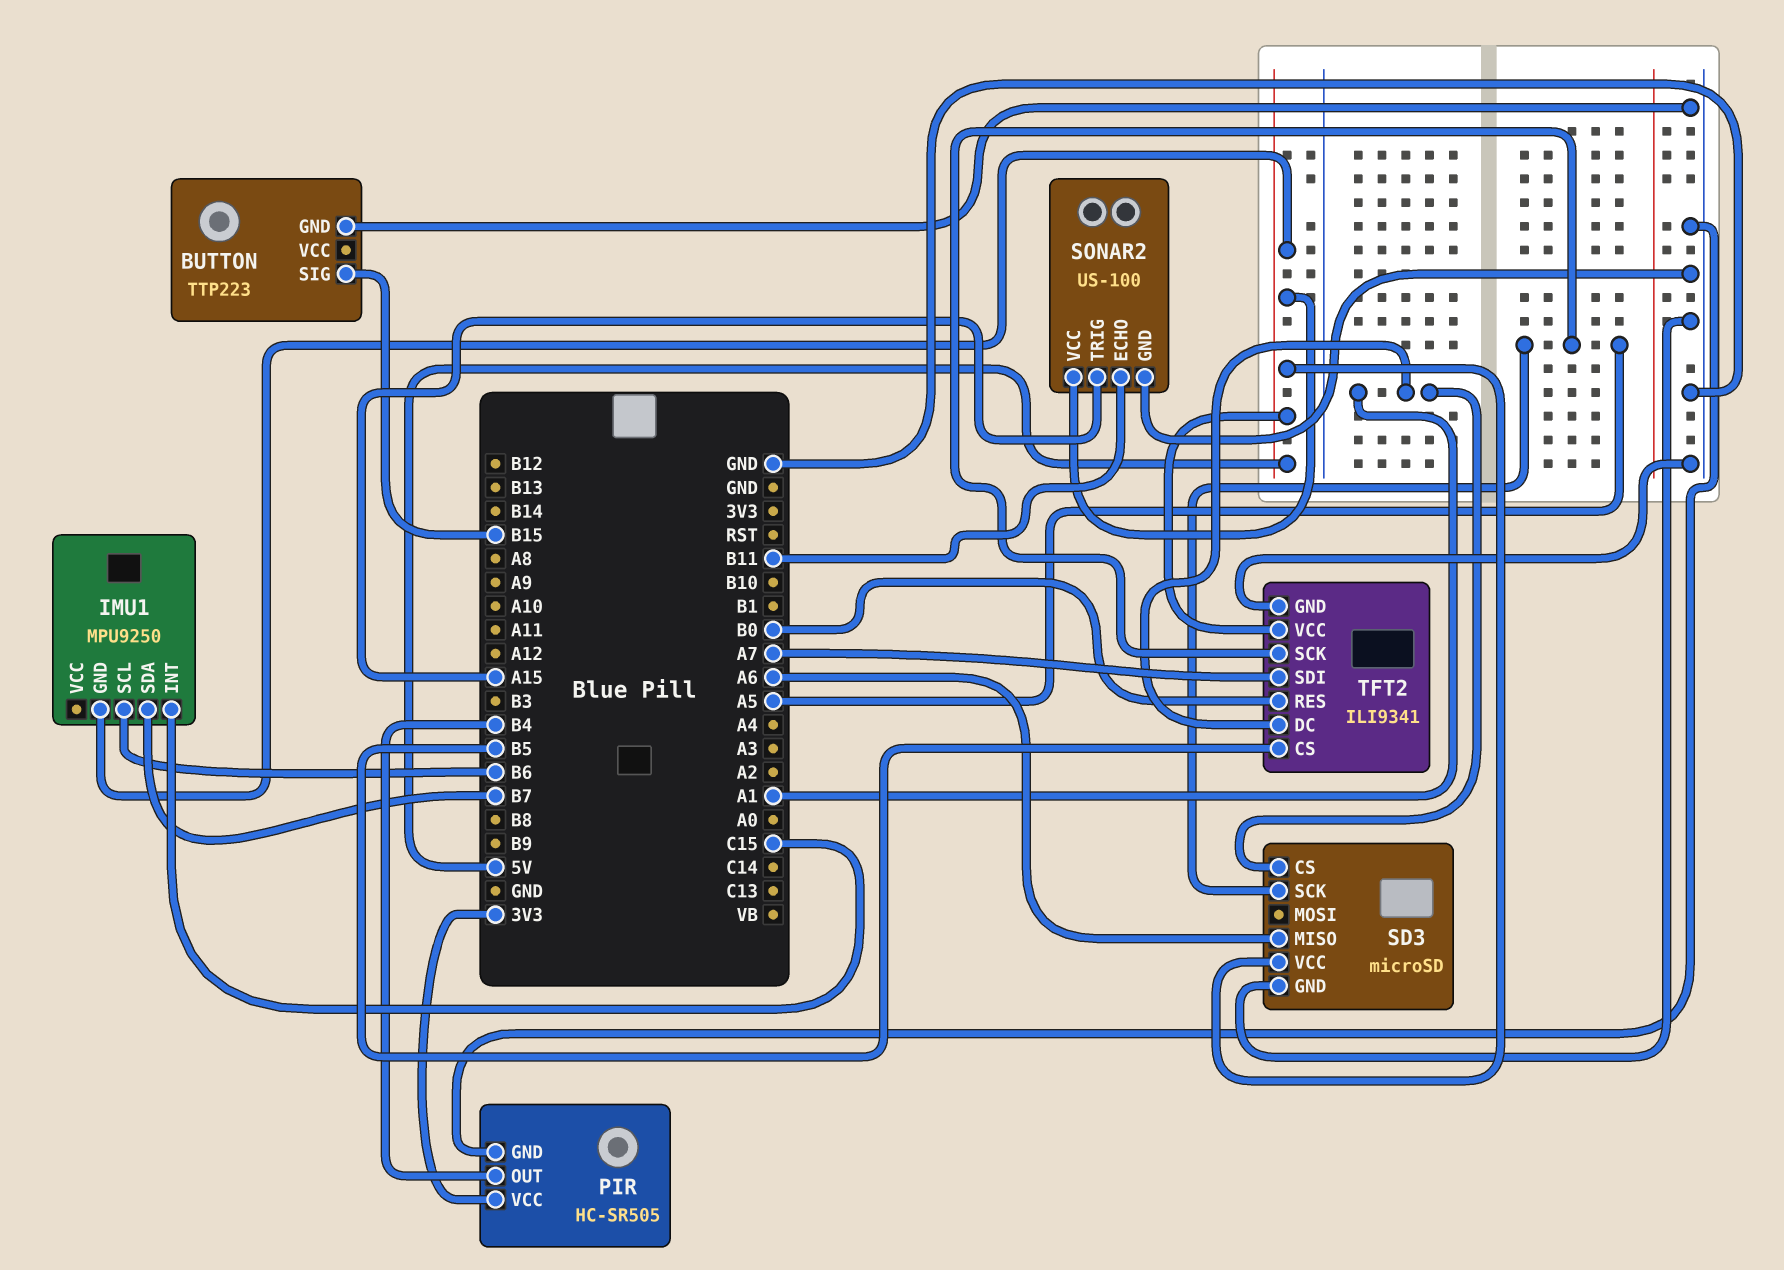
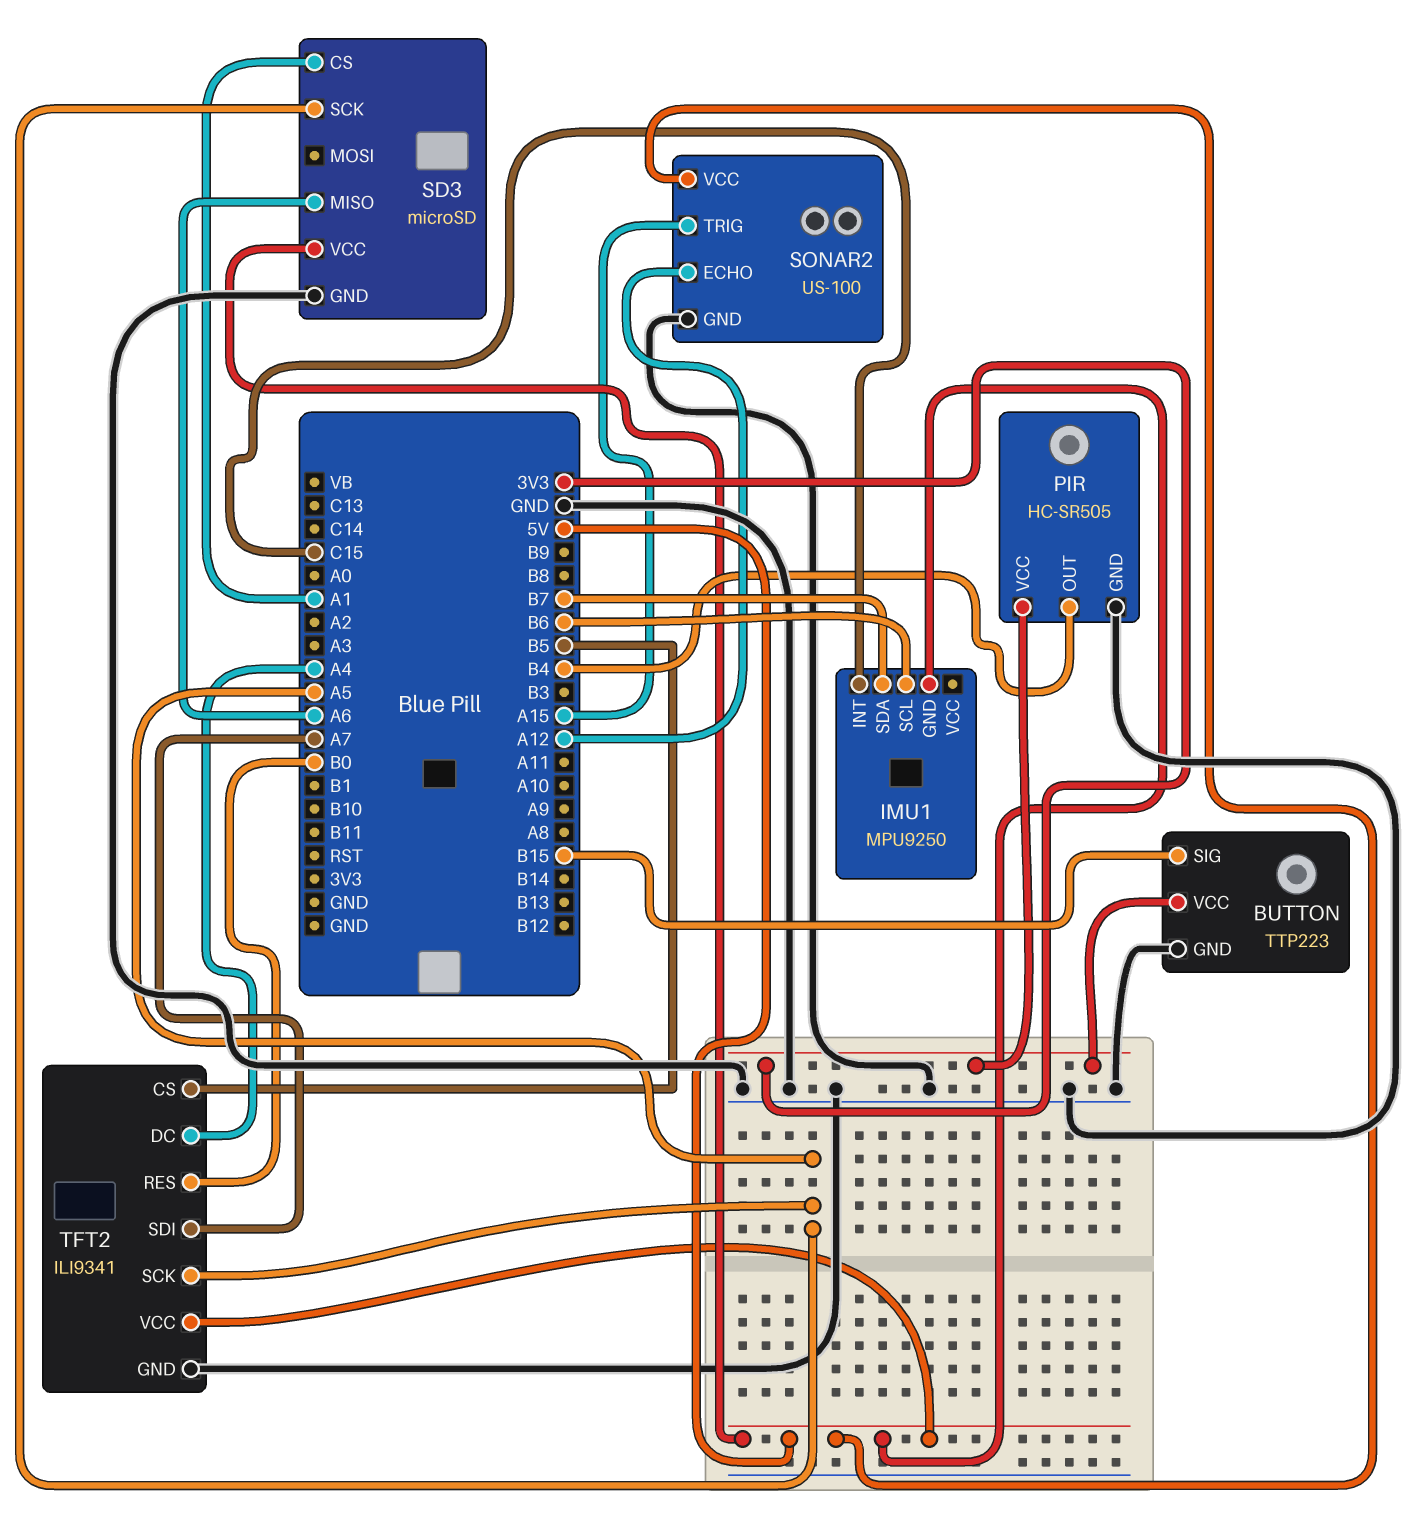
BUTTON pin VCC: none -> 3V3
SONAR2 pin ECHO: B11 -> A12
TFT2 pin DC: A1 -> A4

